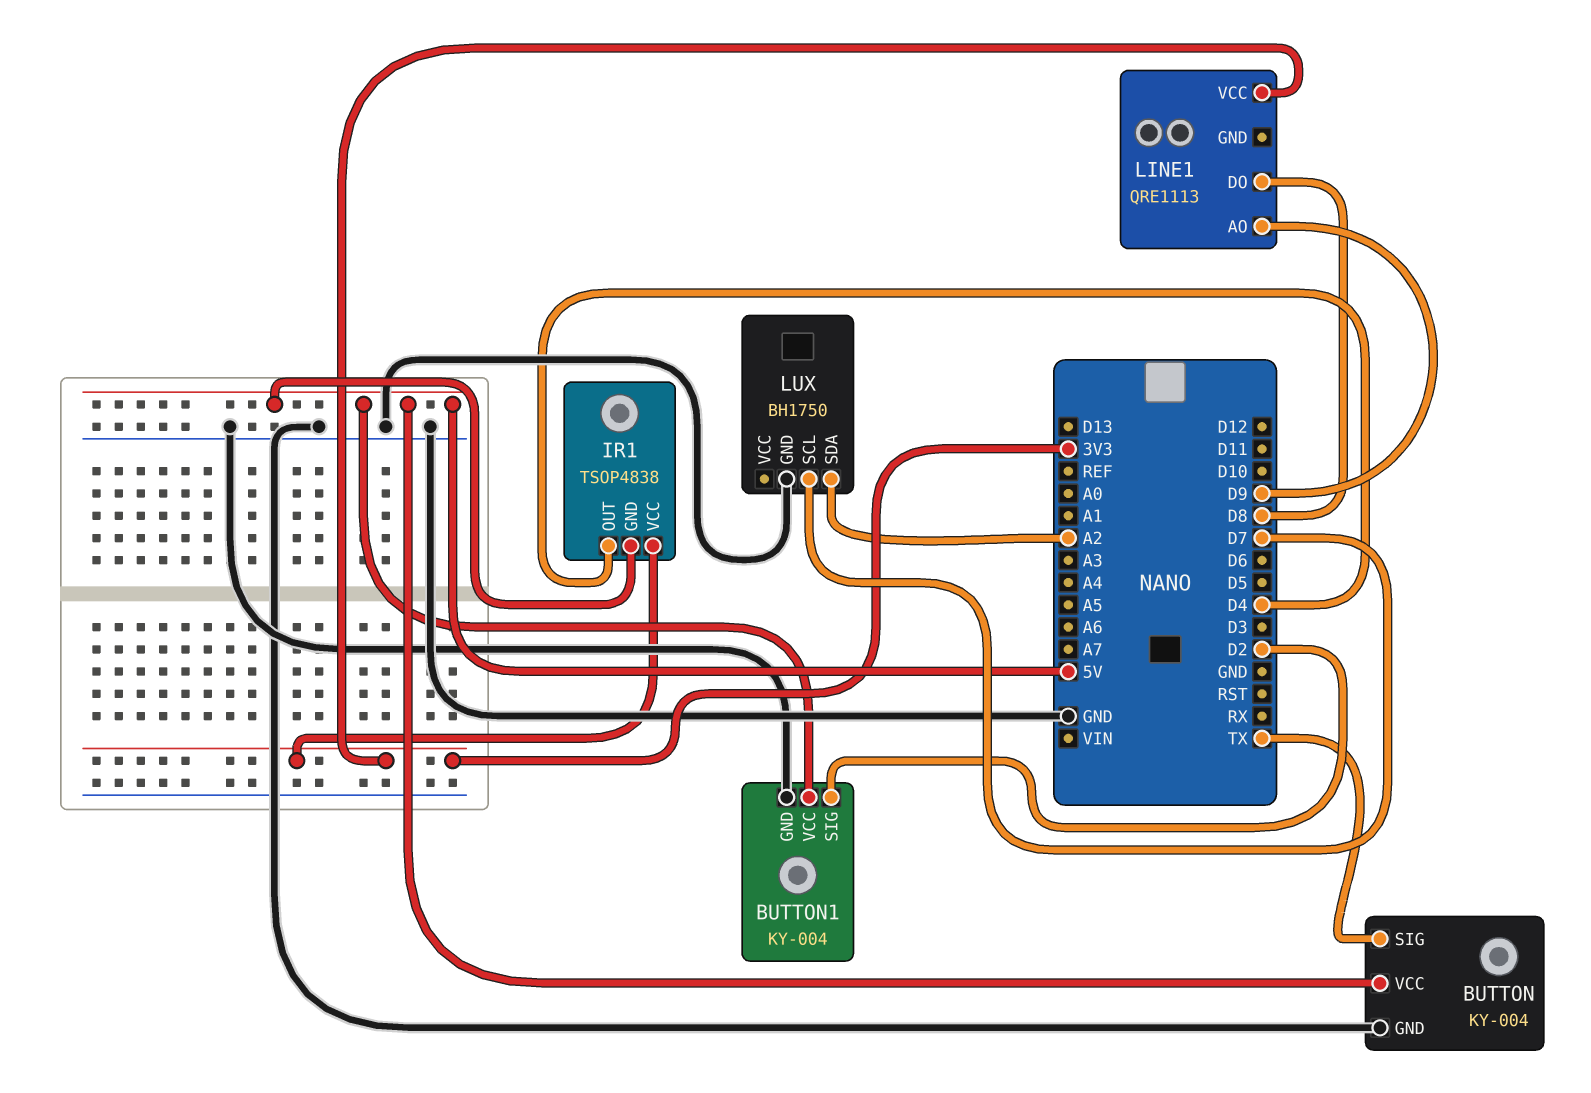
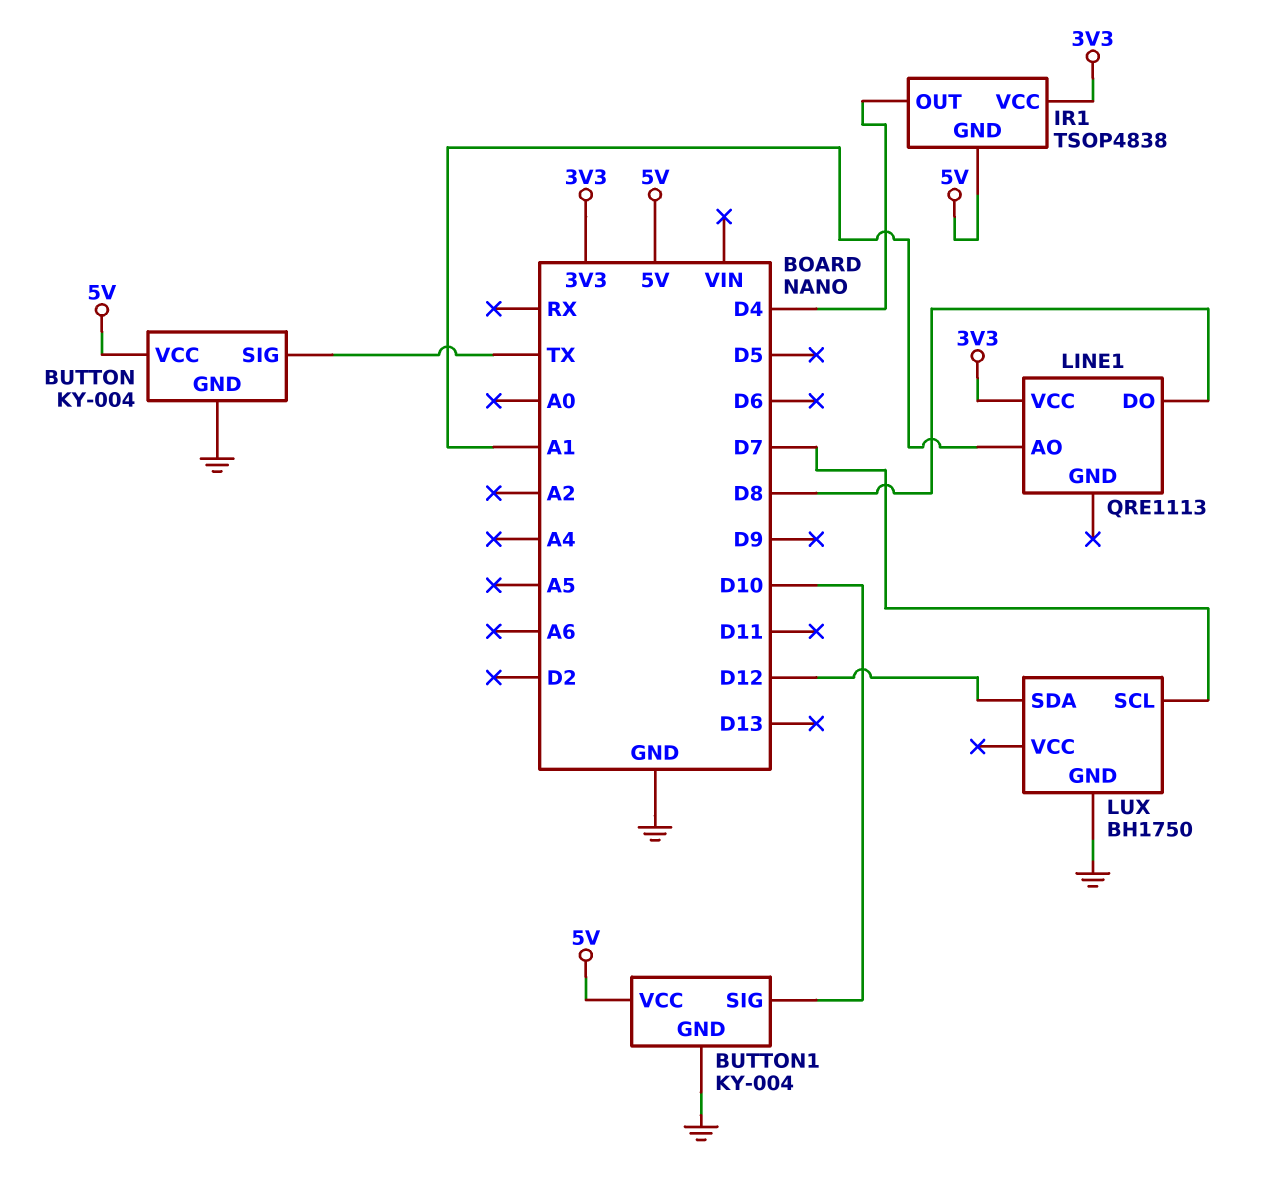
BUTTON1 pin SIG: D2 -> D10
LINE1 pin AO: D9 -> A1
LUX pin SDA: A2 -> D12

